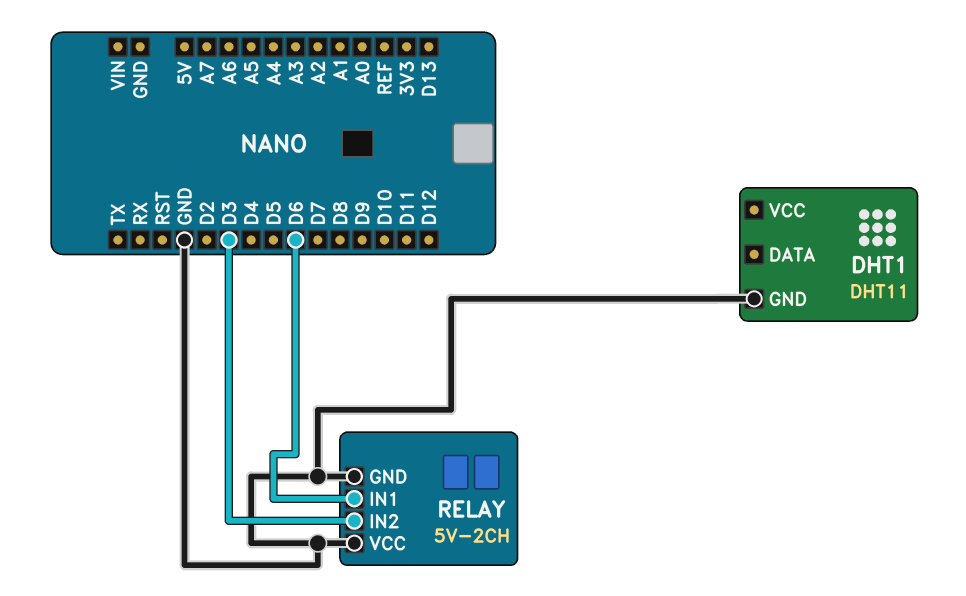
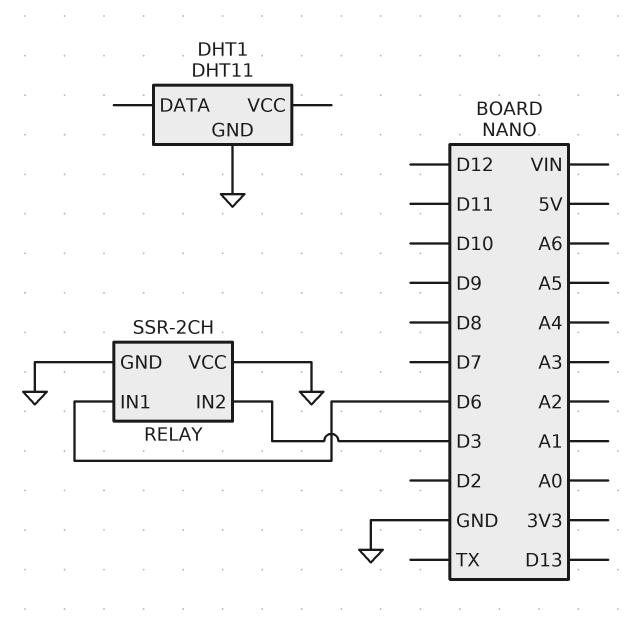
RELAY: 5V-2CH -> SSR-2CH

